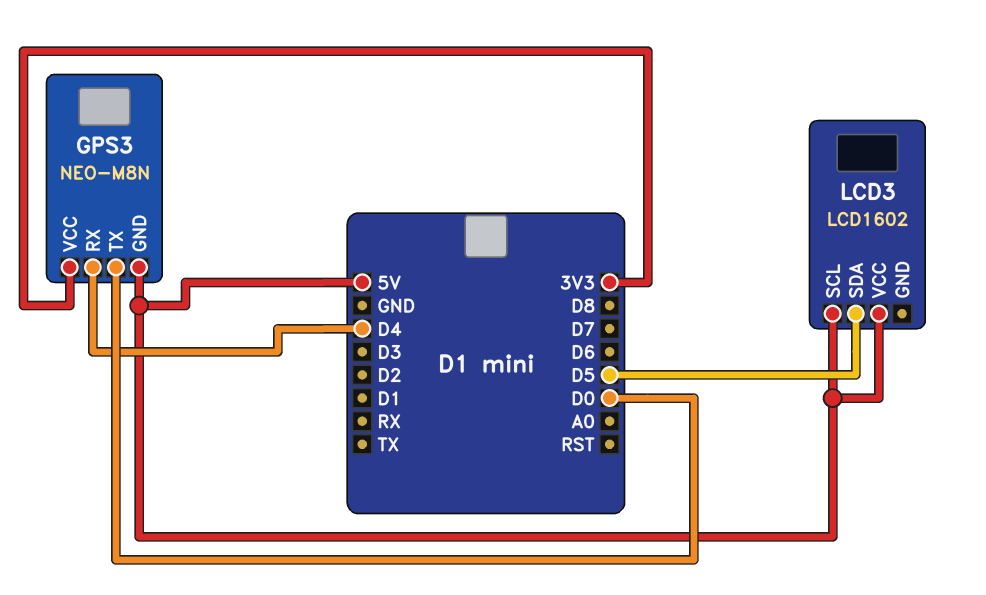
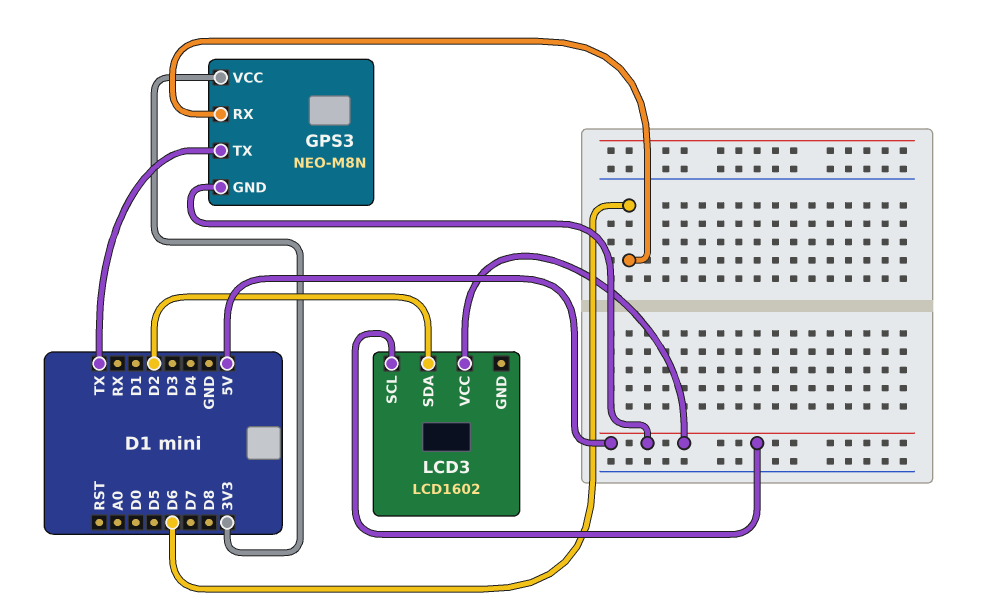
GPS3 pin RX: D4 -> D6
GPS3 pin TX: D0 -> TX
LCD3 pin SDA: D5 -> D2

